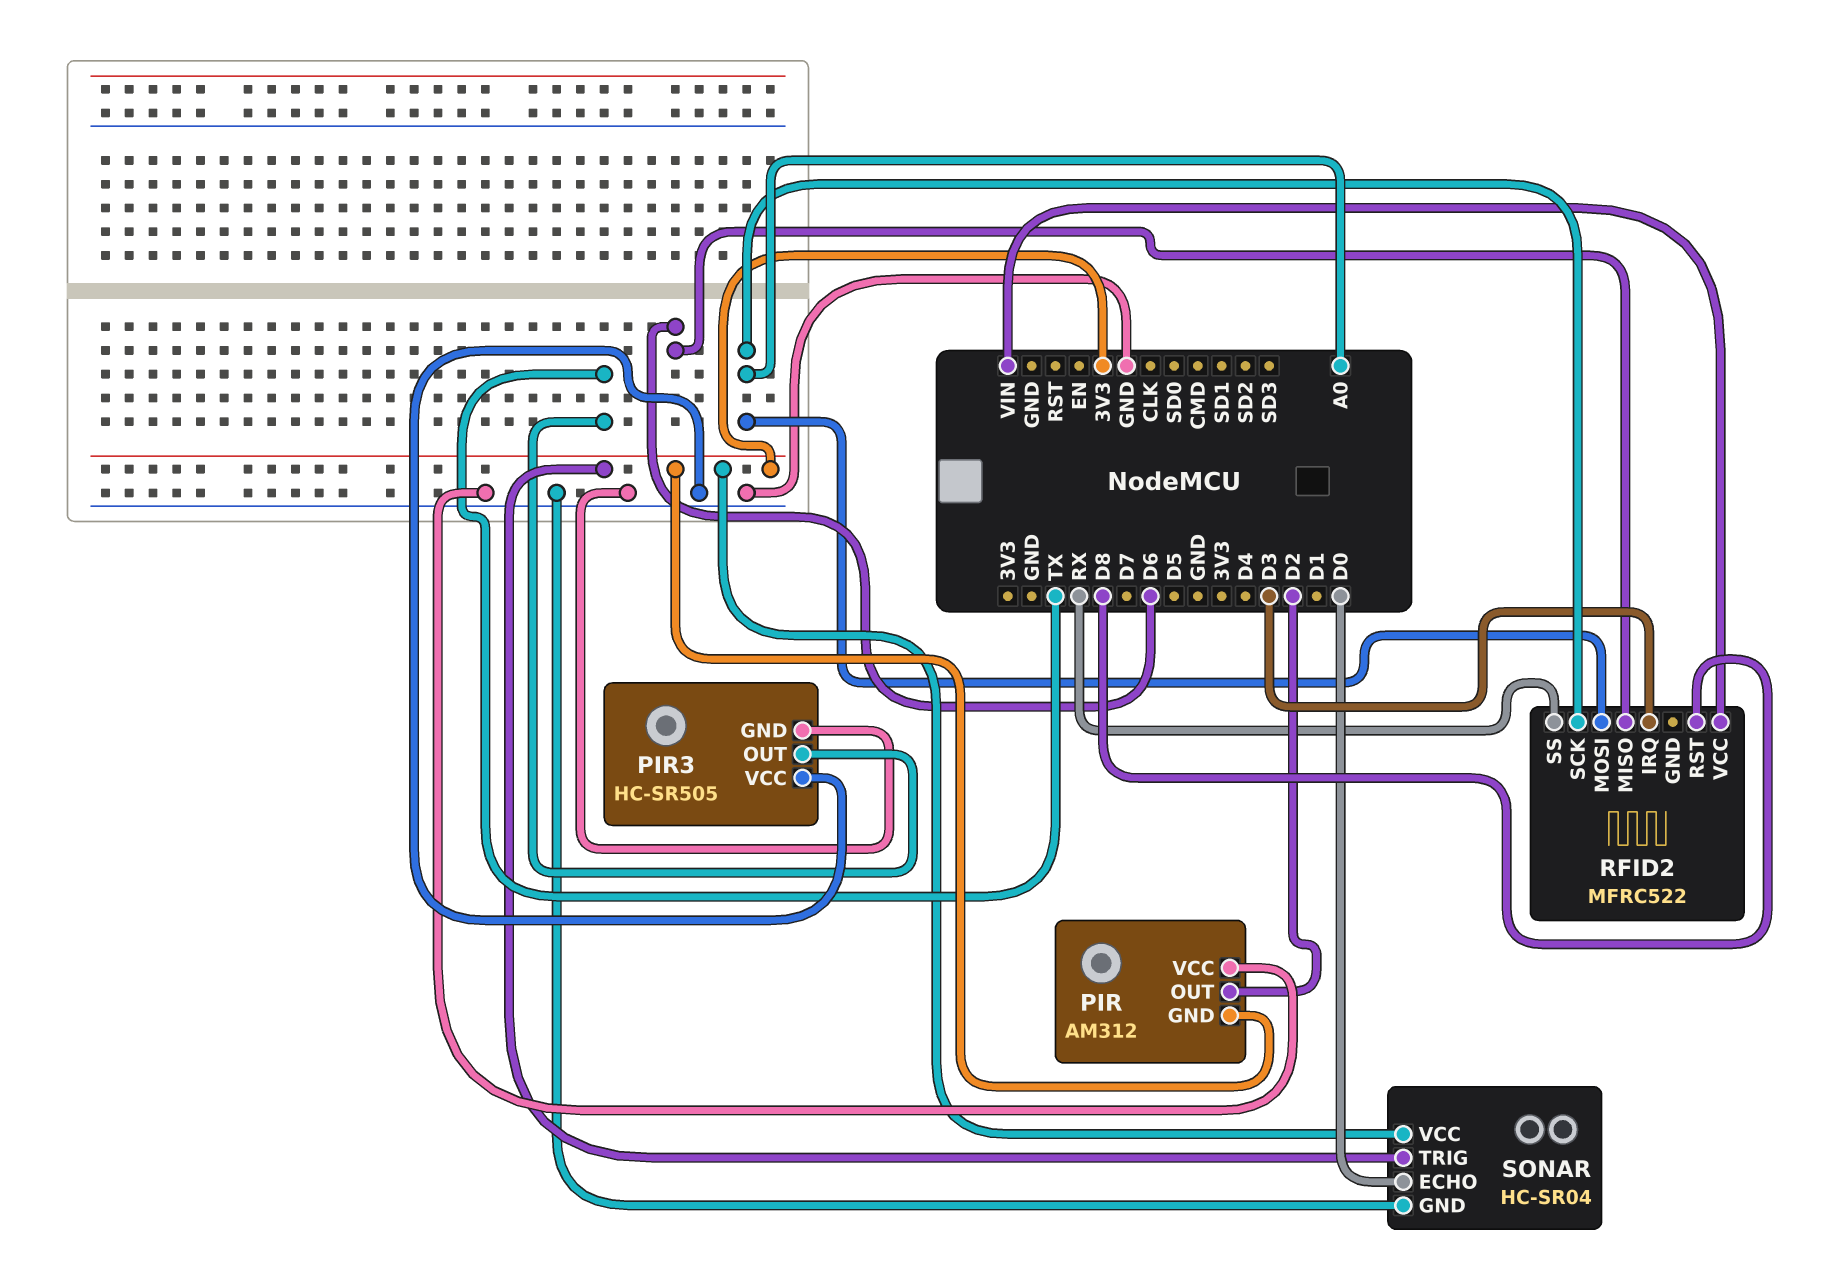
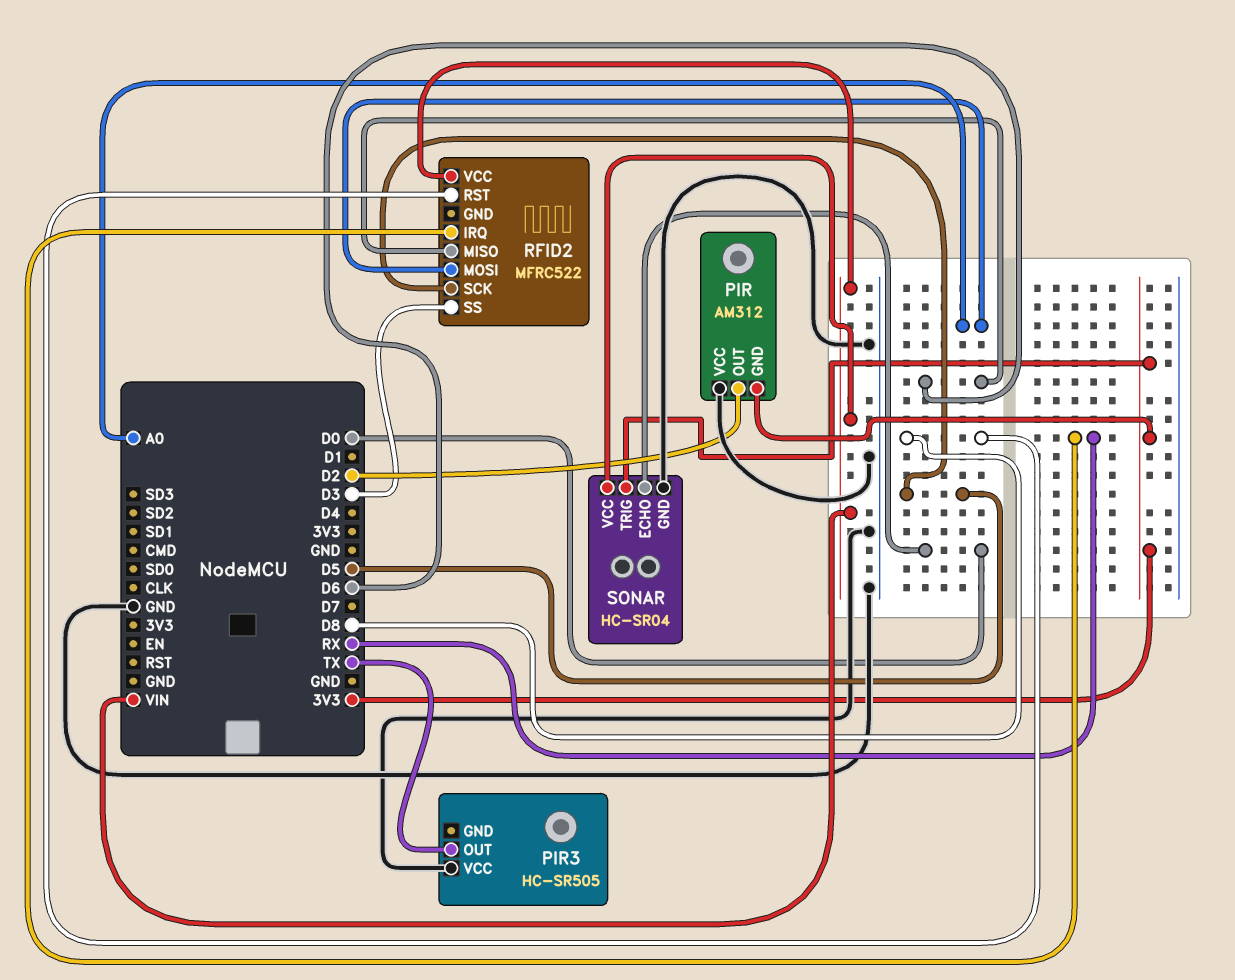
PIR3 pin GND: GND -> none
RFID2 pin IRQ: D3 -> RX
RFID2 pin SCK: A0 -> D5
RFID2 pin SS: RX -> D3
SONAR pin VCC: 3V3 -> VIN

